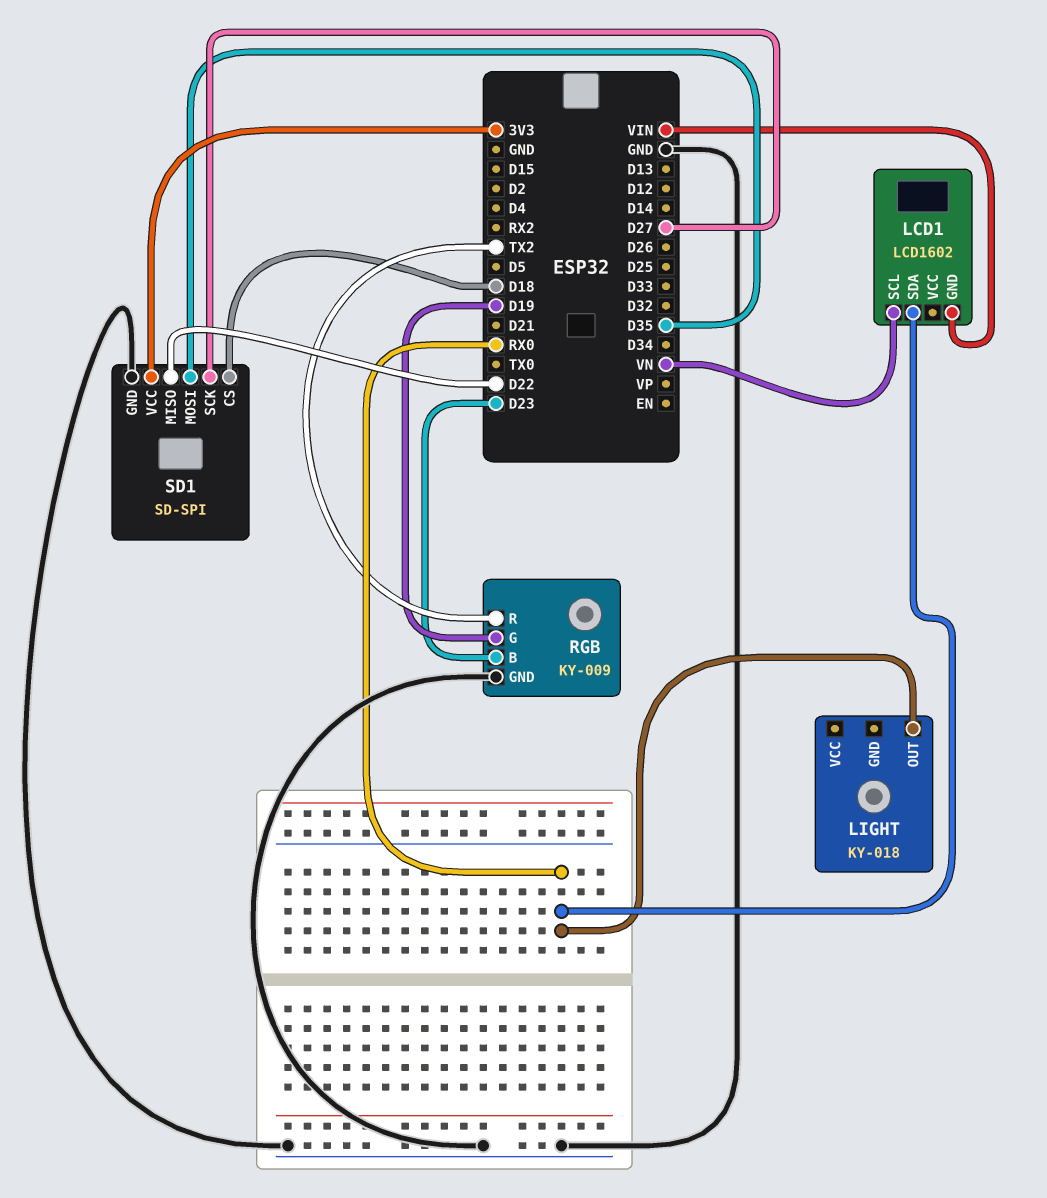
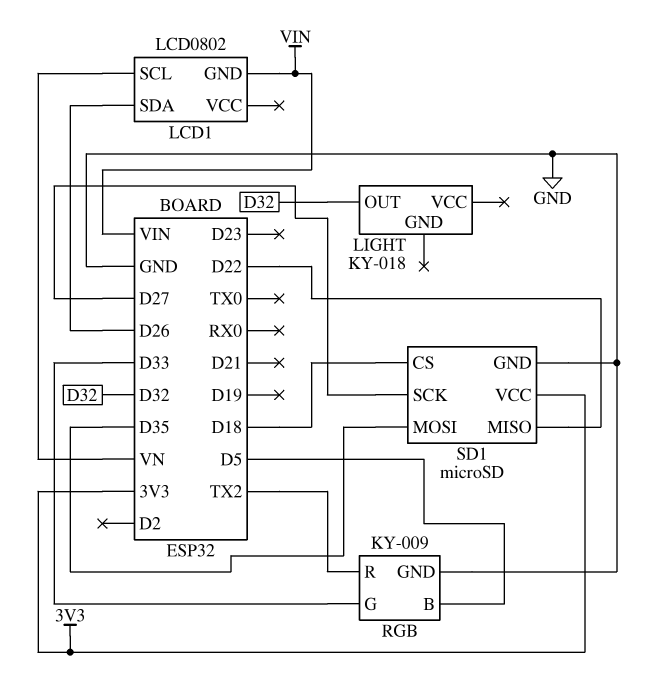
LCD1: LCD1602 -> LCD0802
LCD1 pin SDA: RX0 -> D26
LIGHT pin OUT: RX0 -> D32
RGB pin B: D23 -> D5
RGB pin G: D19 -> D33
SD1: SD-SPI -> microSD

